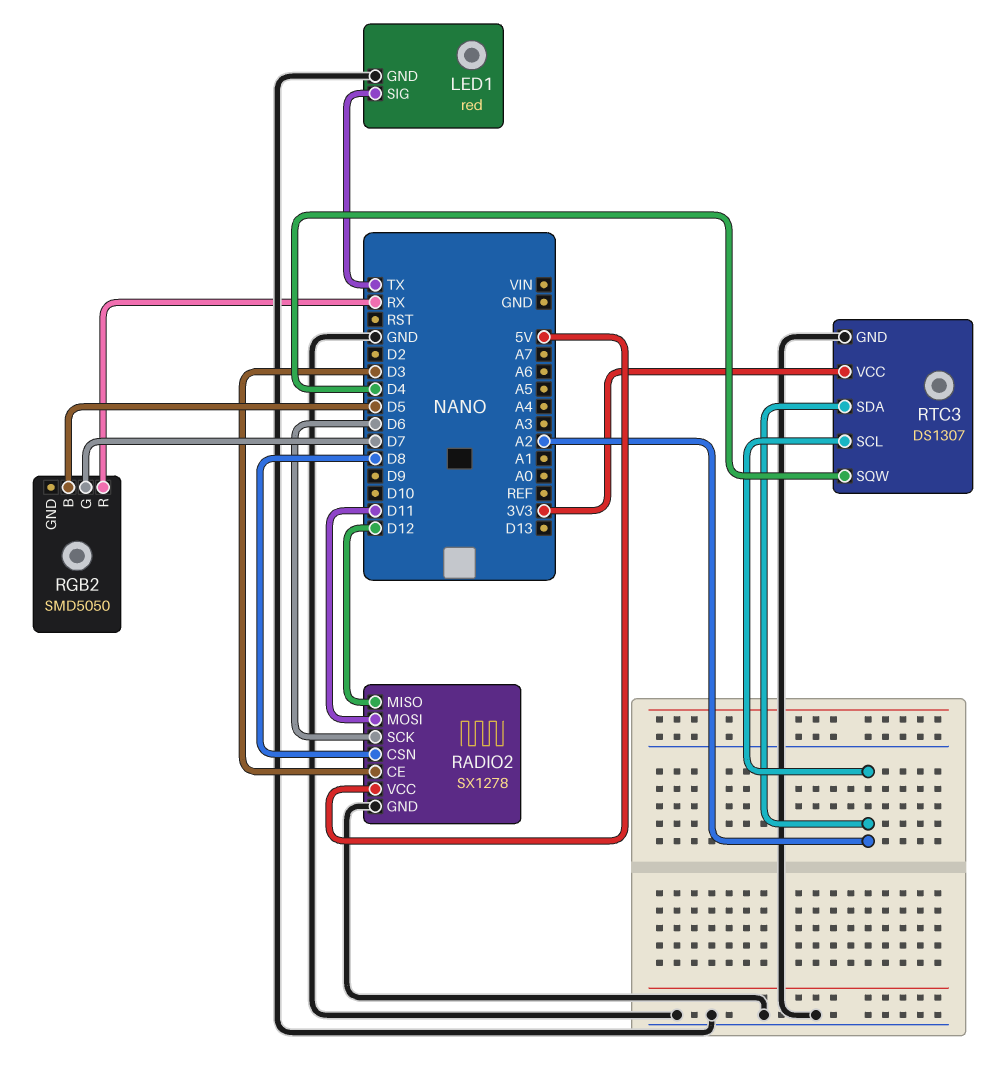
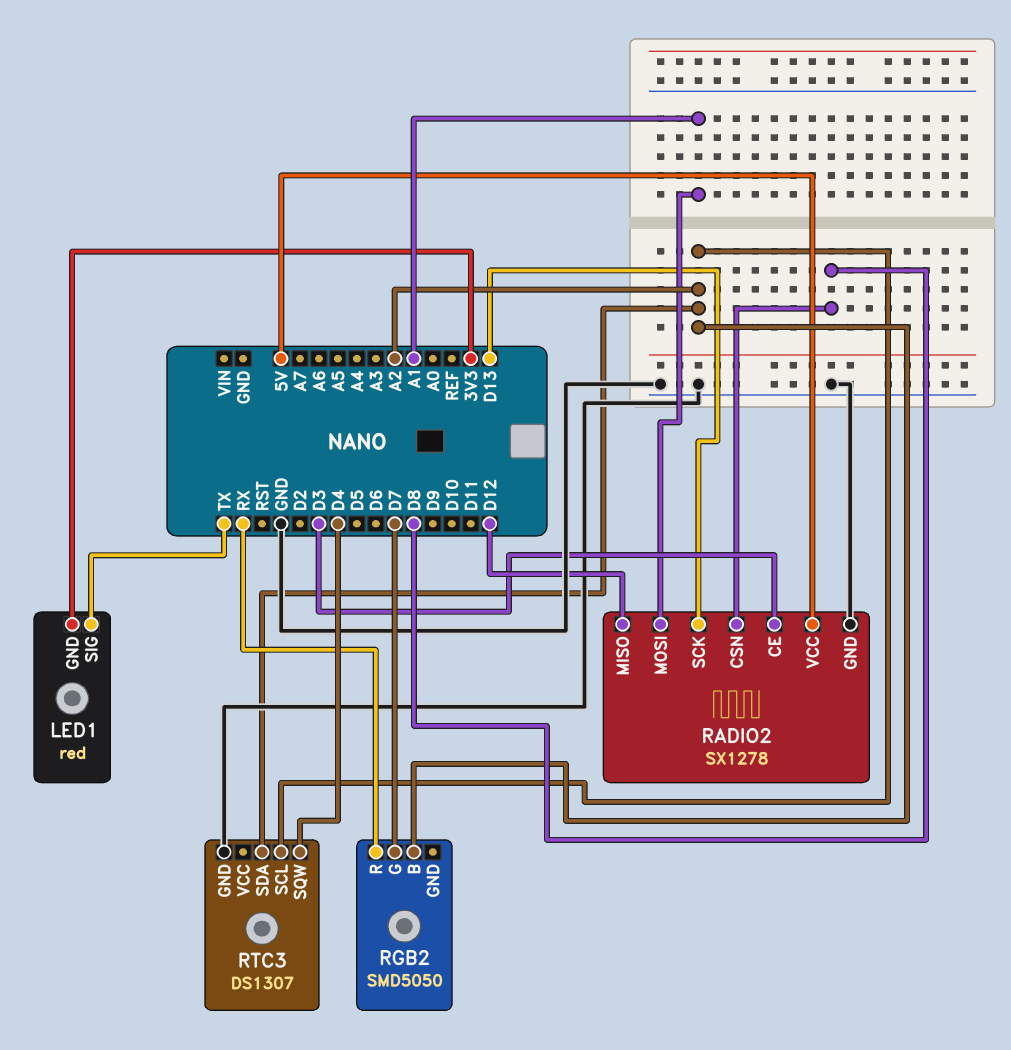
LED1 pin GND: GND -> 3V3
RADIO2 pin MOSI: D11 -> A1
RADIO2 pin SCK: D6 -> D13
RGB2 pin B: D5 -> A2
RTC3 pin VCC: 3V3 -> none

